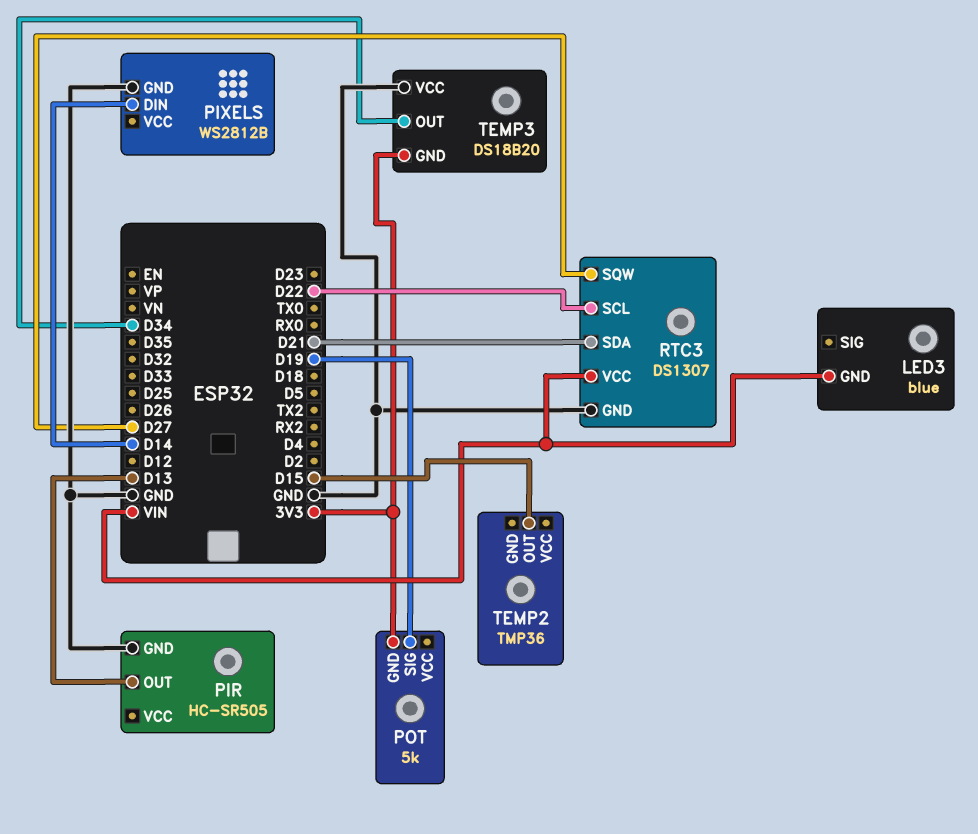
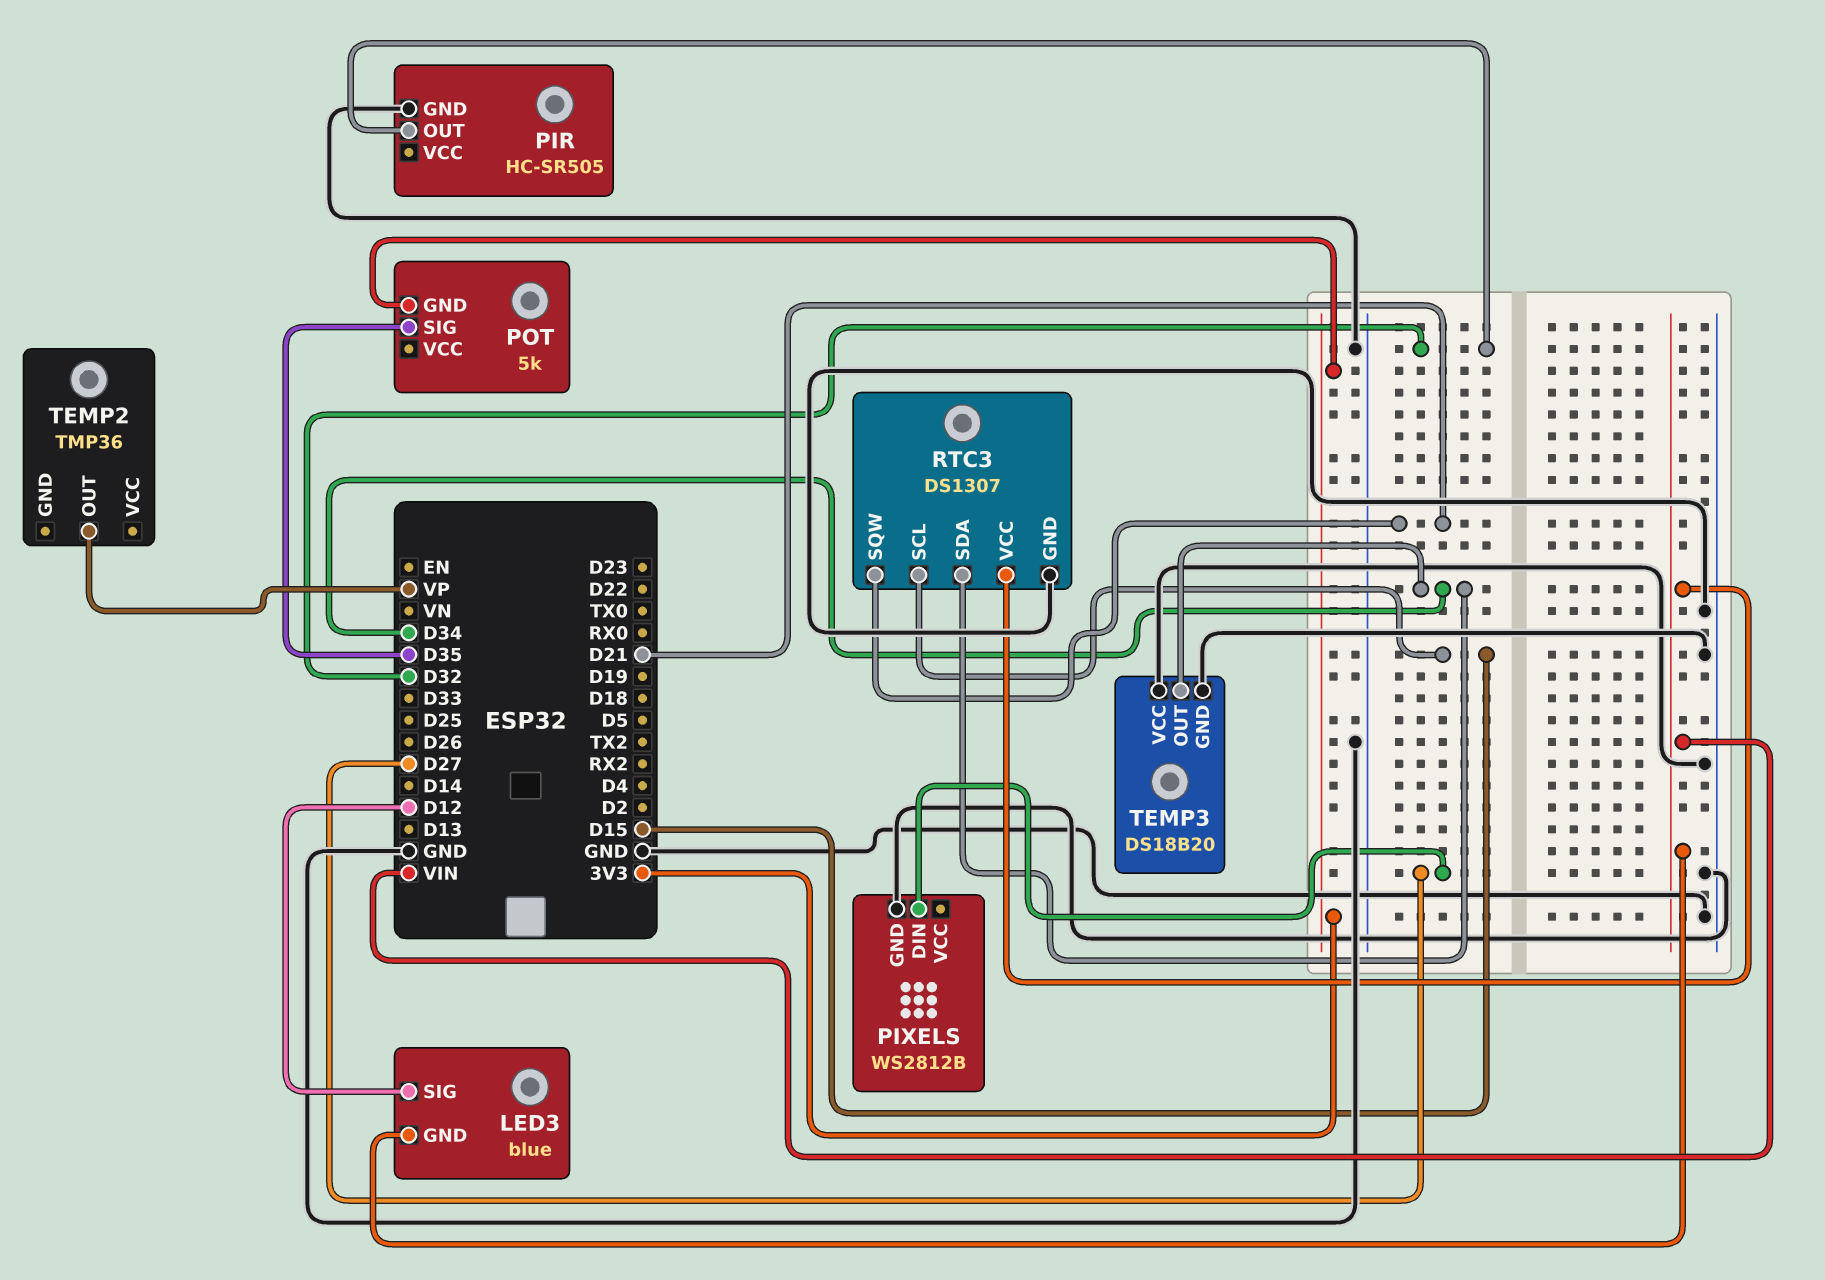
LED3 pin SIG: none -> D12
PIR pin OUT: D13 -> D32
PIXELS pin DIN: D14 -> D27
POT pin SIG: D19 -> D35
RTC3 pin SCL: D22 -> D15
RTC3 pin SDA: D21 -> D34
RTC3 pin SQW: D27 -> D21
TEMP2 pin OUT: D15 -> VP
TEMP3 pin GND: 3V3 -> GND

